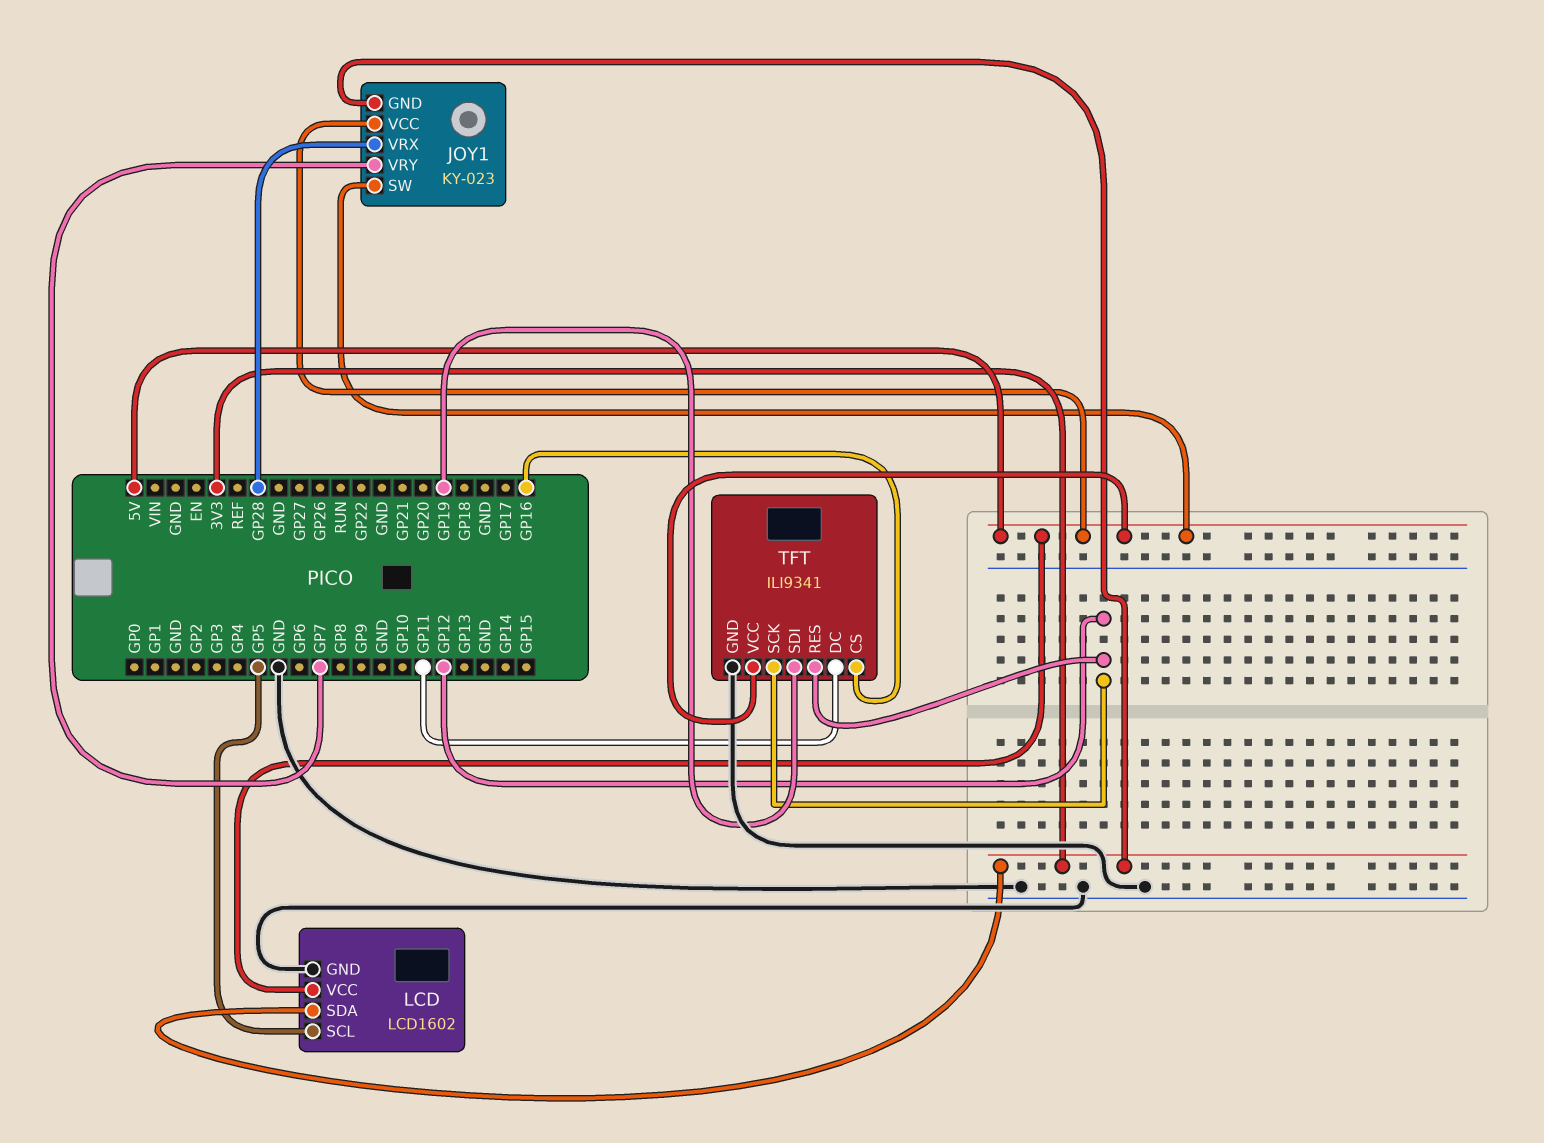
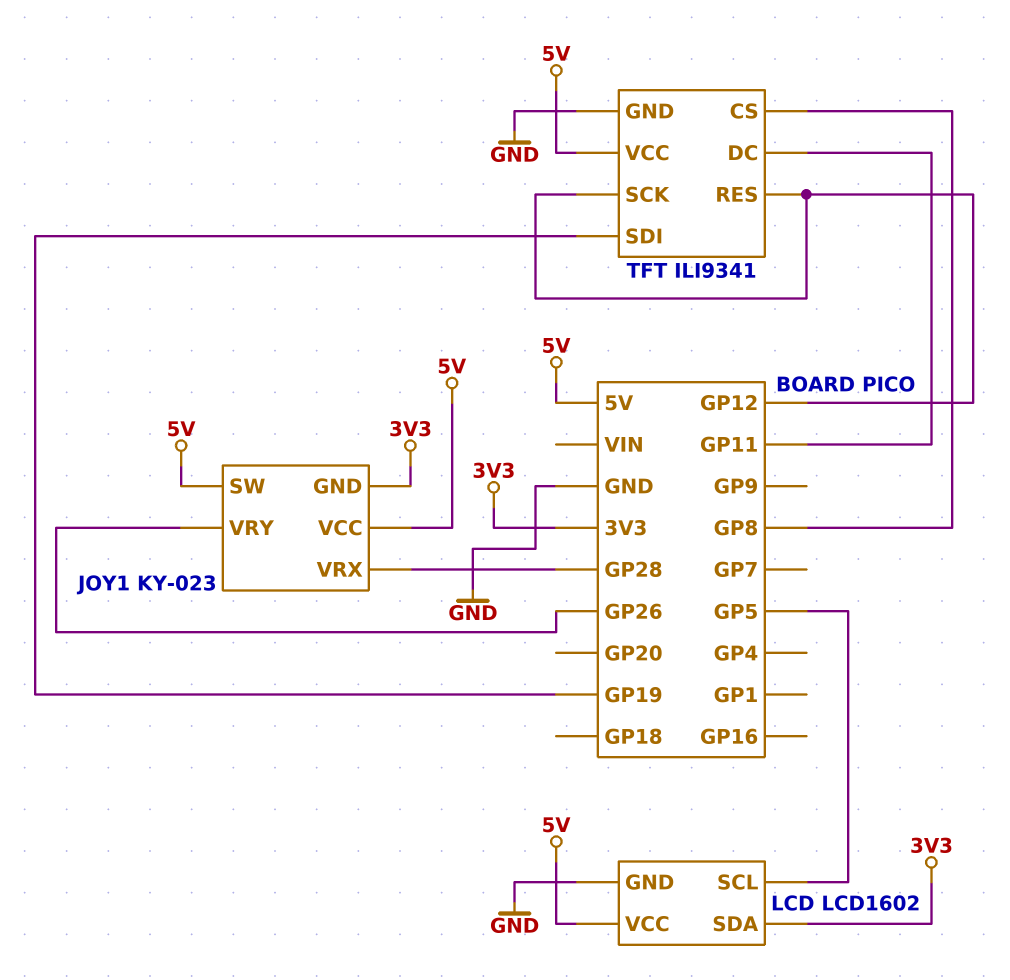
JOY1 pin VRY: GP7 -> GP26
TFT pin CS: GP16 -> GP8

